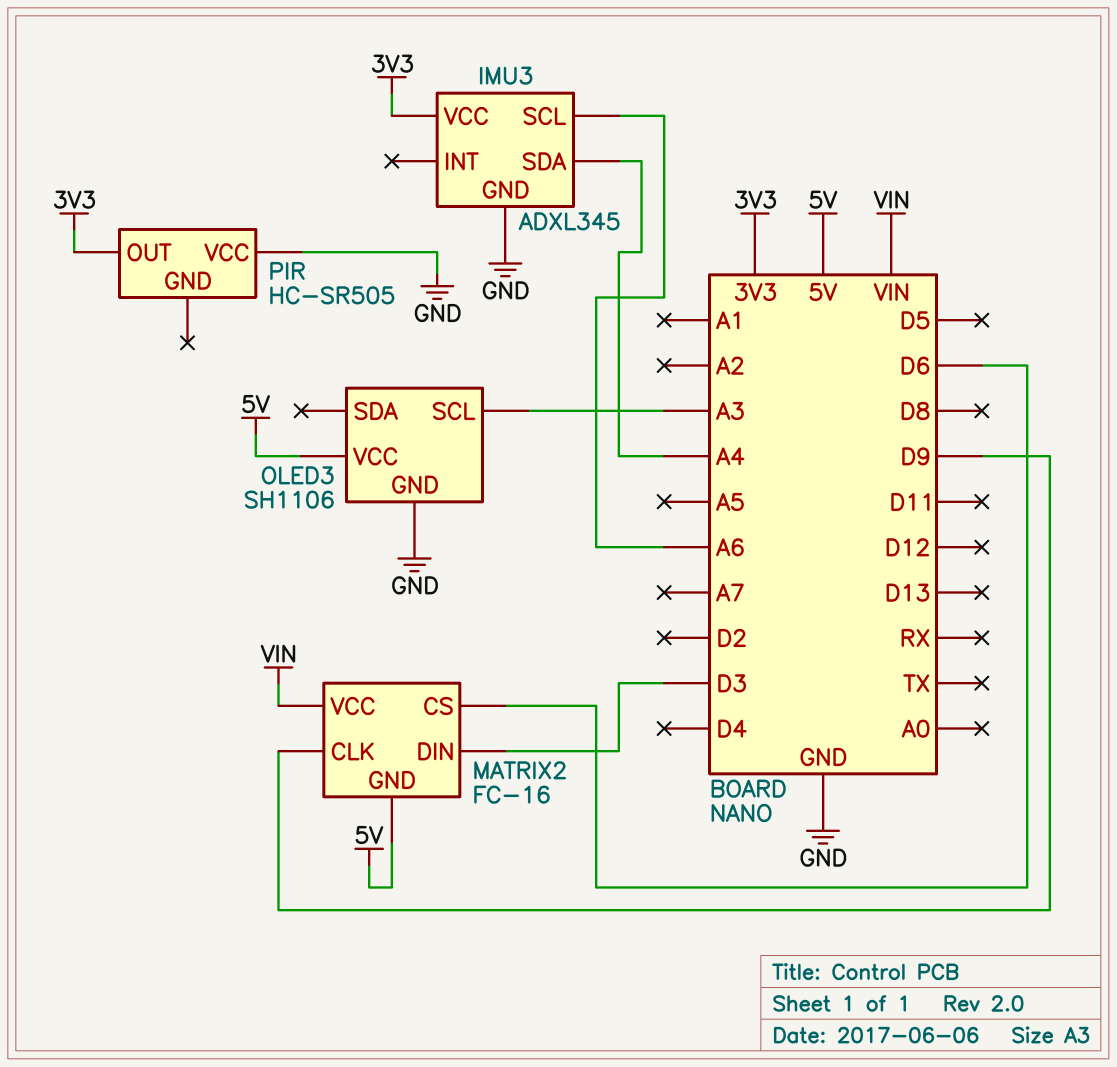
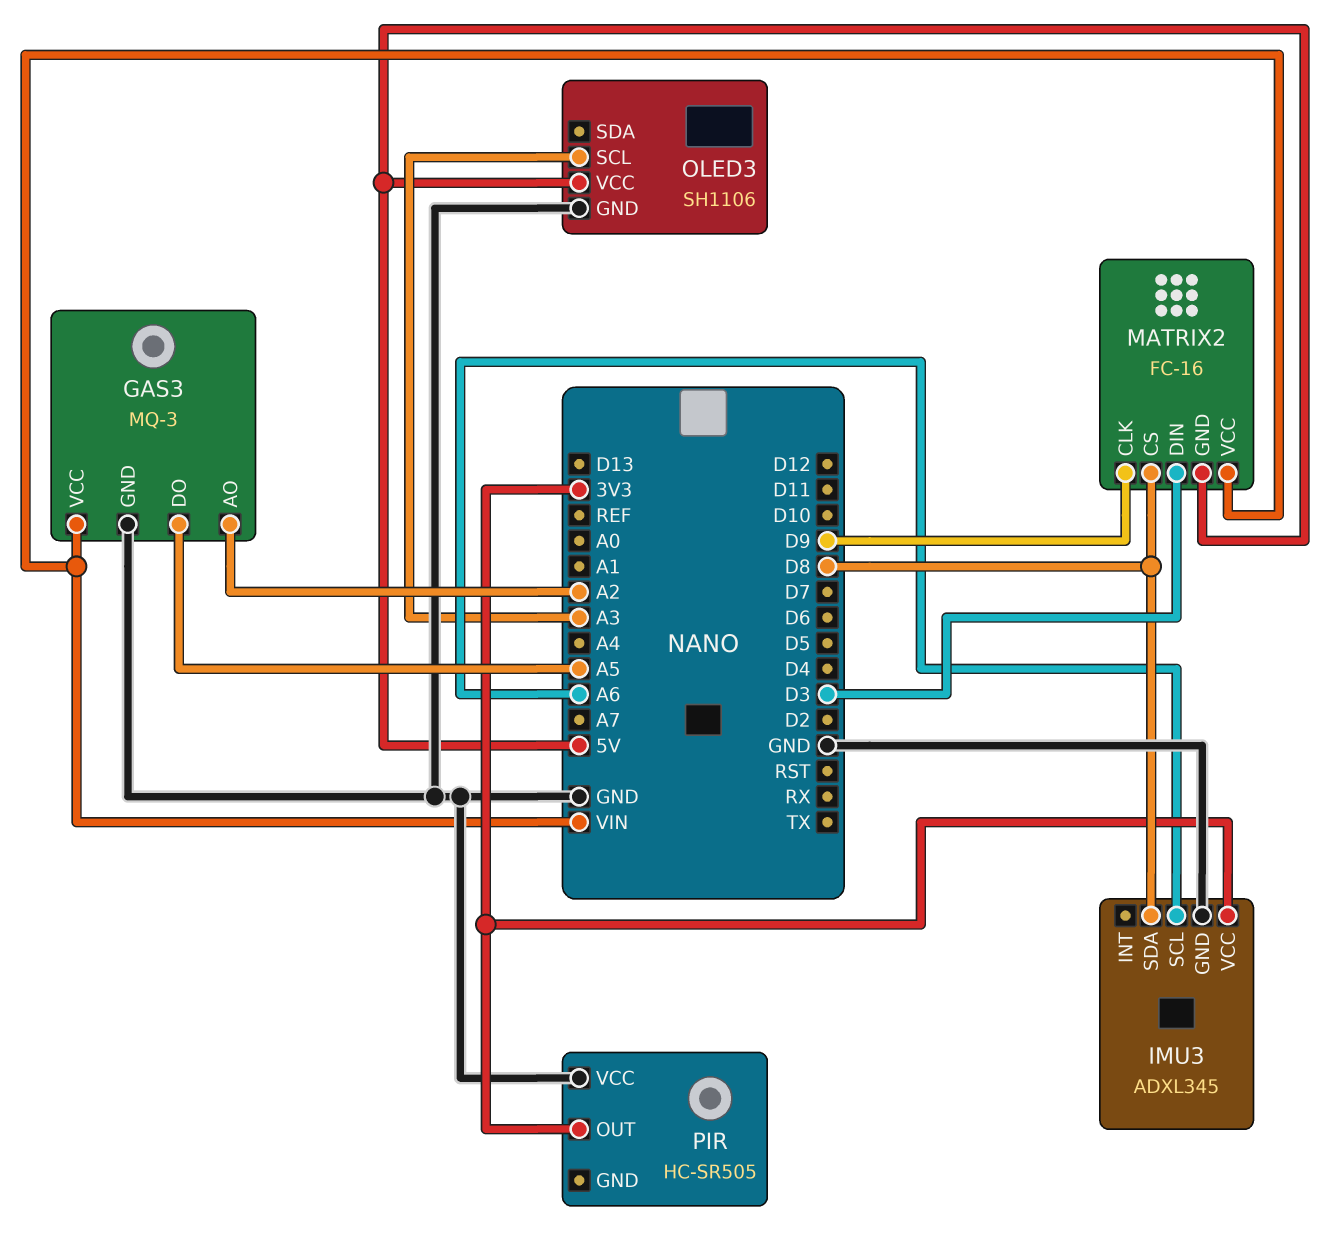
GAS3: none -> MQ-3
GAS3 pin AO: none -> A2
GAS3 pin DO: none -> A5
GAS3 pin GND: none -> GND
GAS3 pin VCC: none -> VIN
IMU3 pin SDA: A4 -> D8
MATRIX2 pin CS: D6 -> D8

